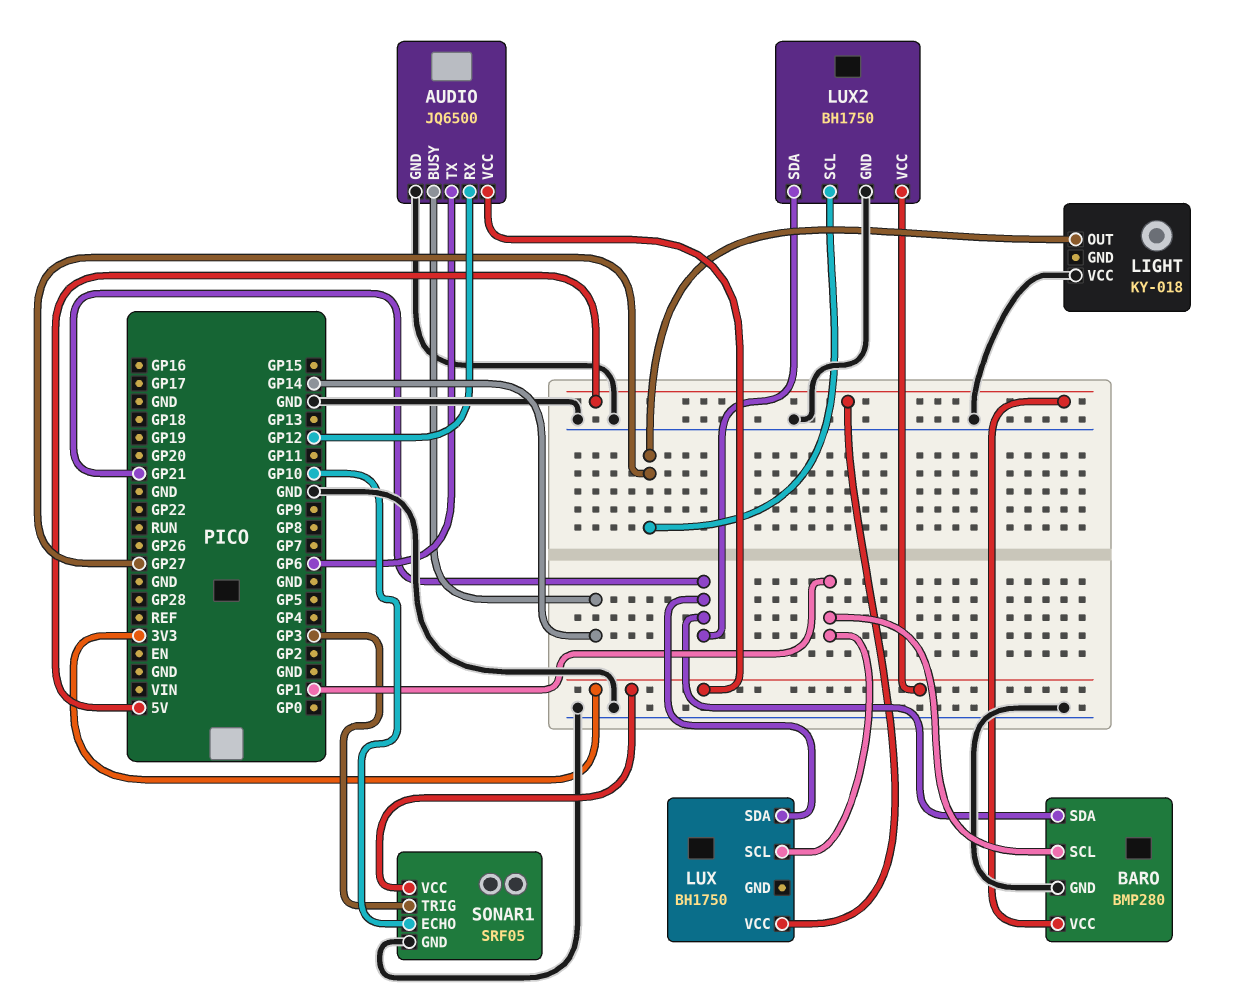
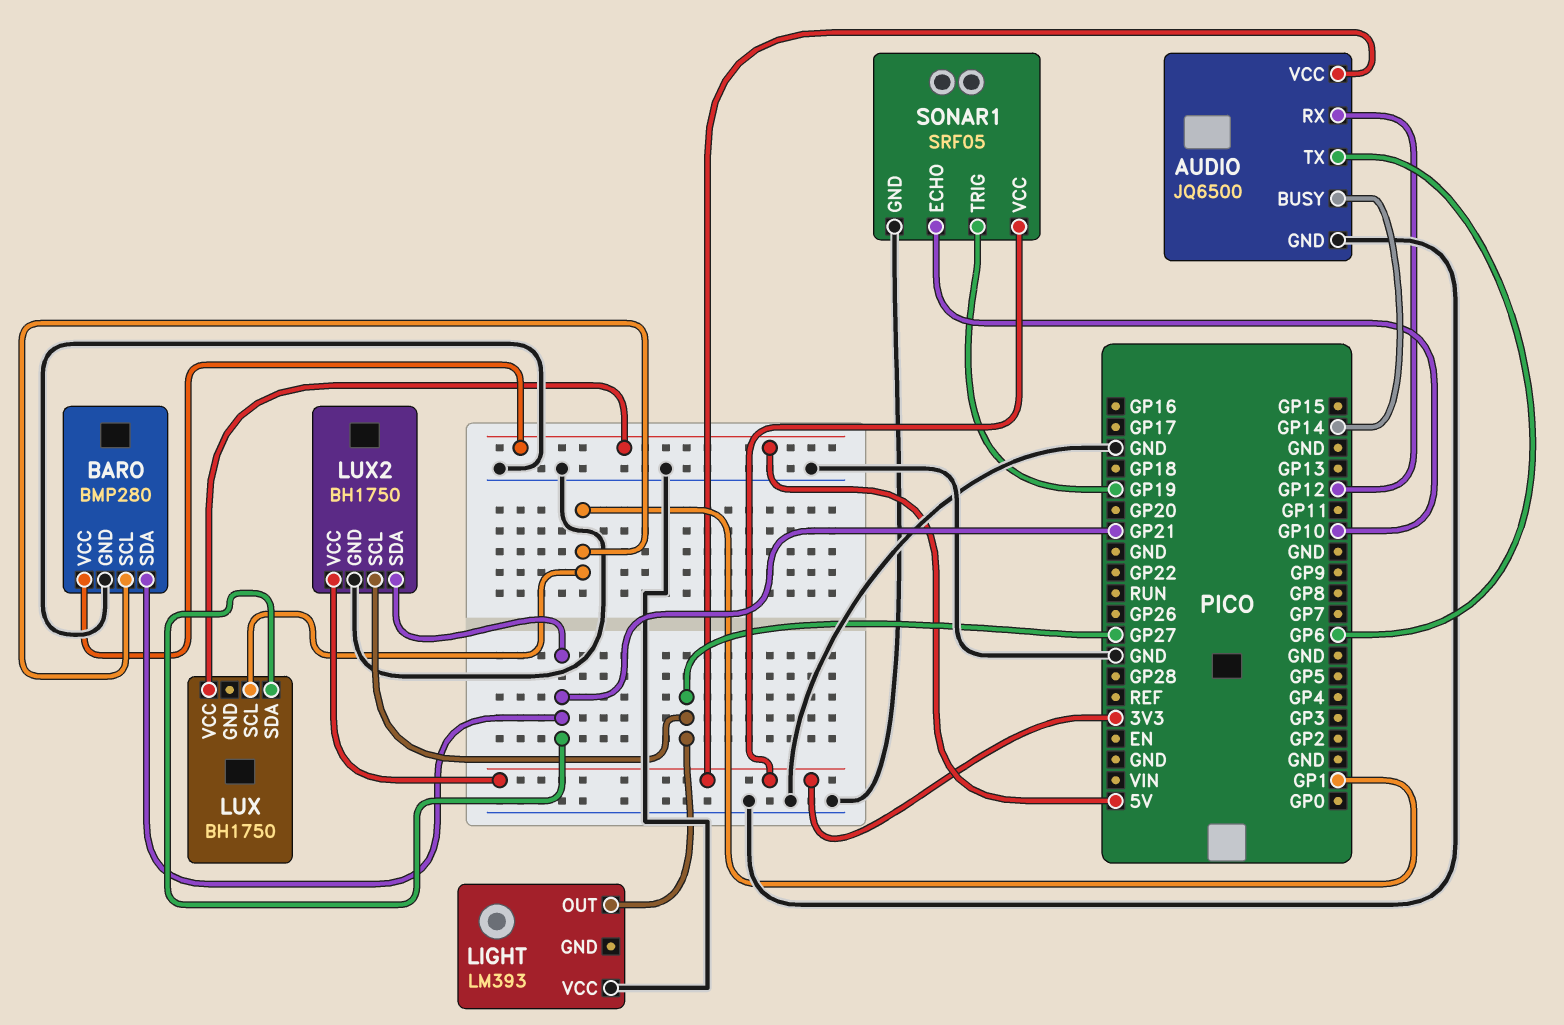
LIGHT: KY-018 -> LM393
SONAR1 pin TRIG: GP3 -> GP19

